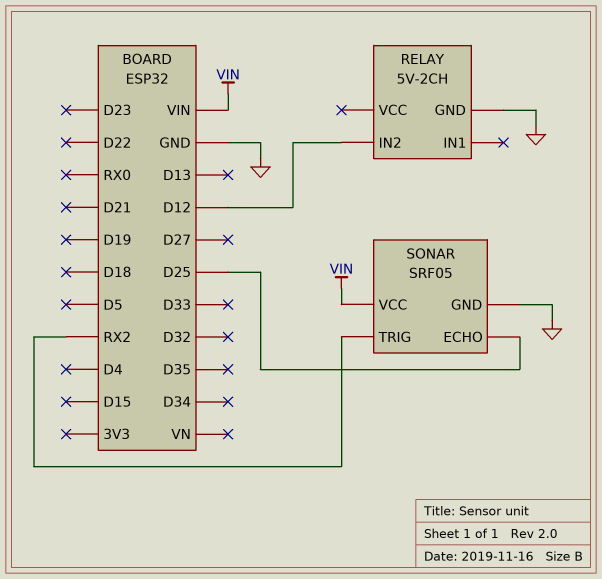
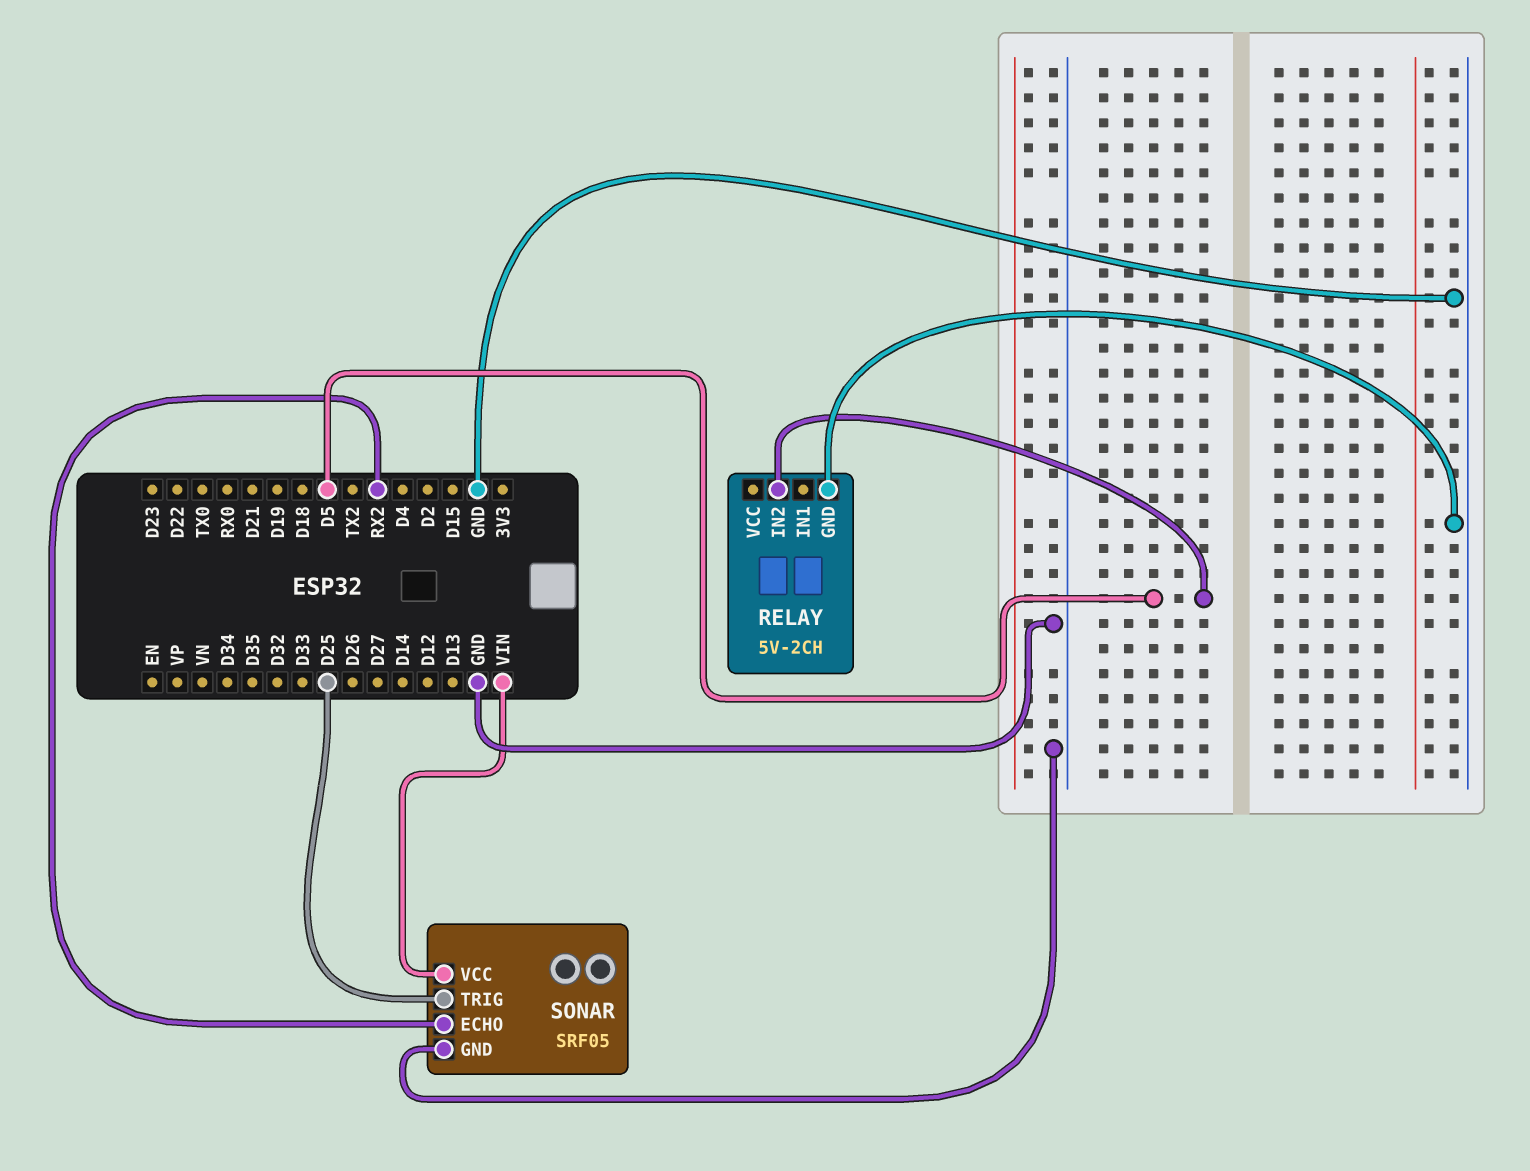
RELAY pin IN2: D12 -> D5
SONAR pin ECHO: D25 -> RX2
SONAR pin TRIG: RX2 -> D25

